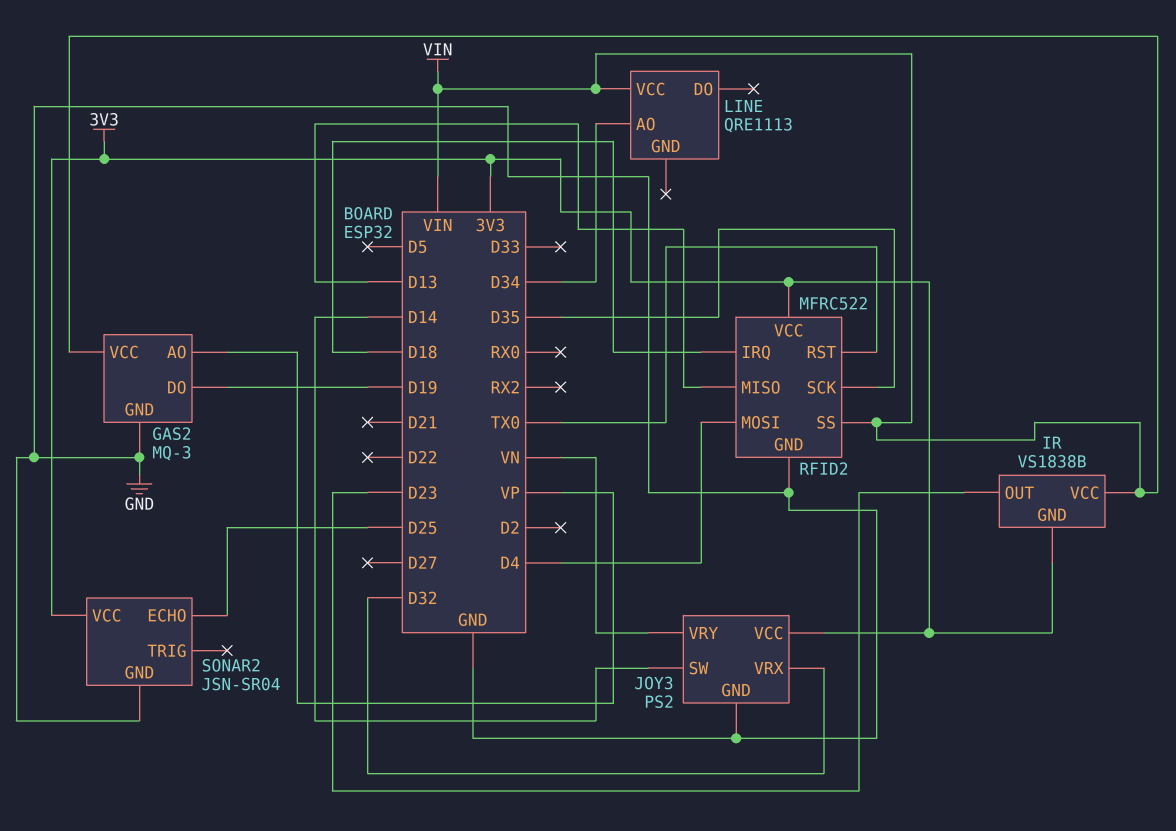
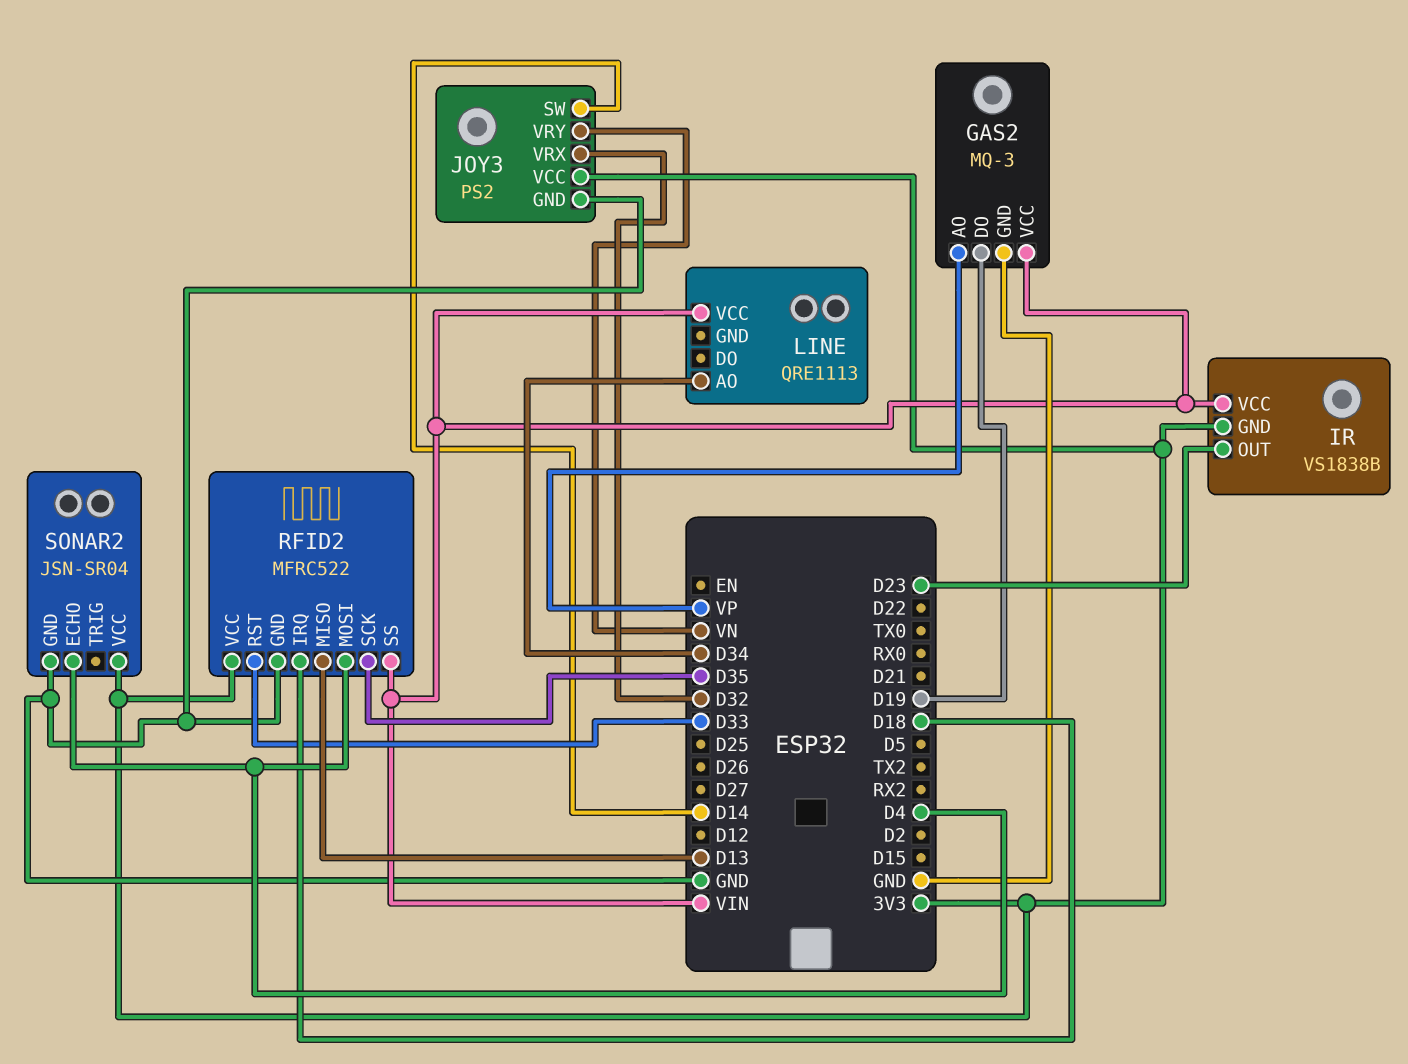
RFID2 pin RST: TX0 -> D33
SONAR2 pin ECHO: D25 -> D4

